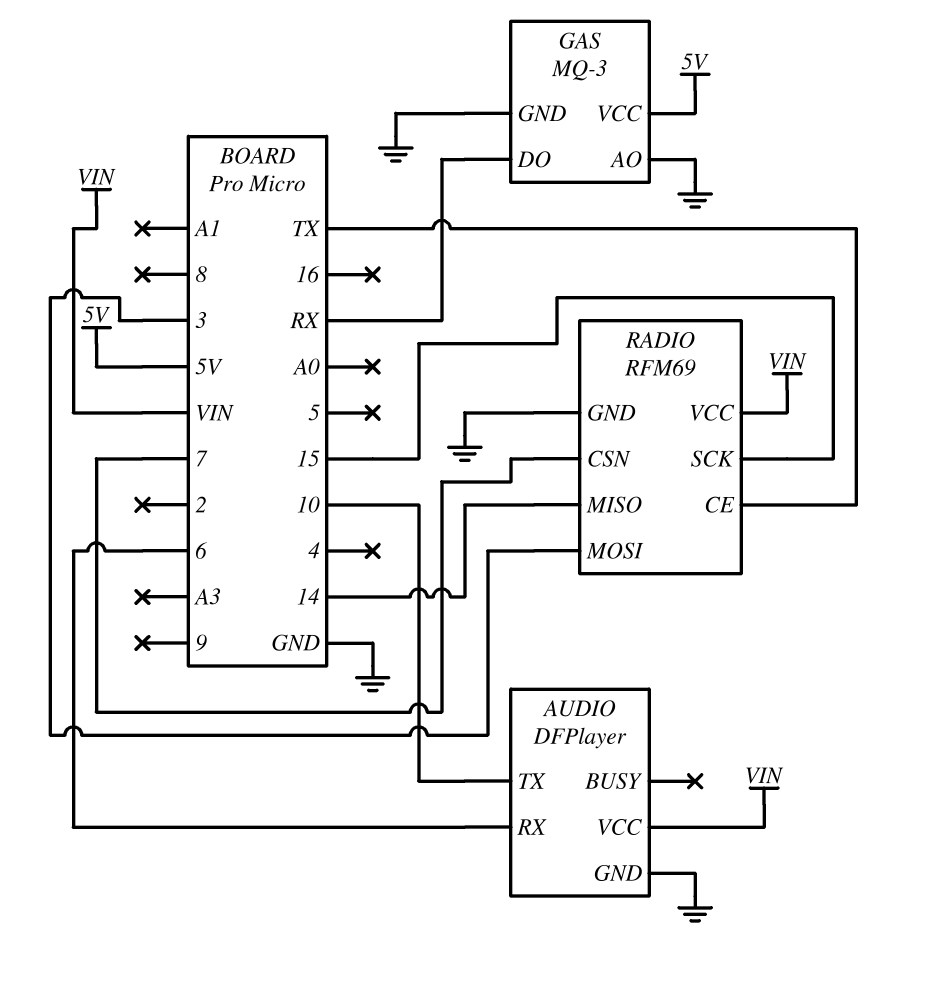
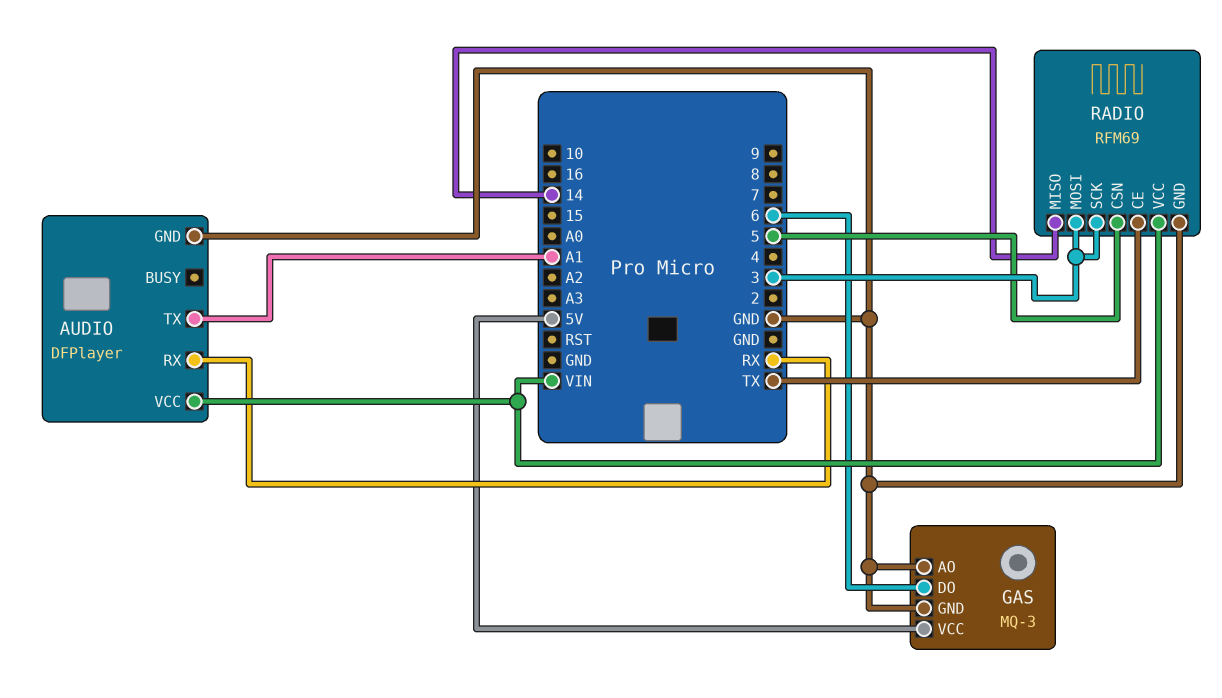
AUDIO pin RX: 6 -> RX
AUDIO pin TX: 10 -> A1
GAS pin DO: RX -> 6
RADIO pin CSN: 7 -> 5
RADIO pin SCK: 15 -> 3

